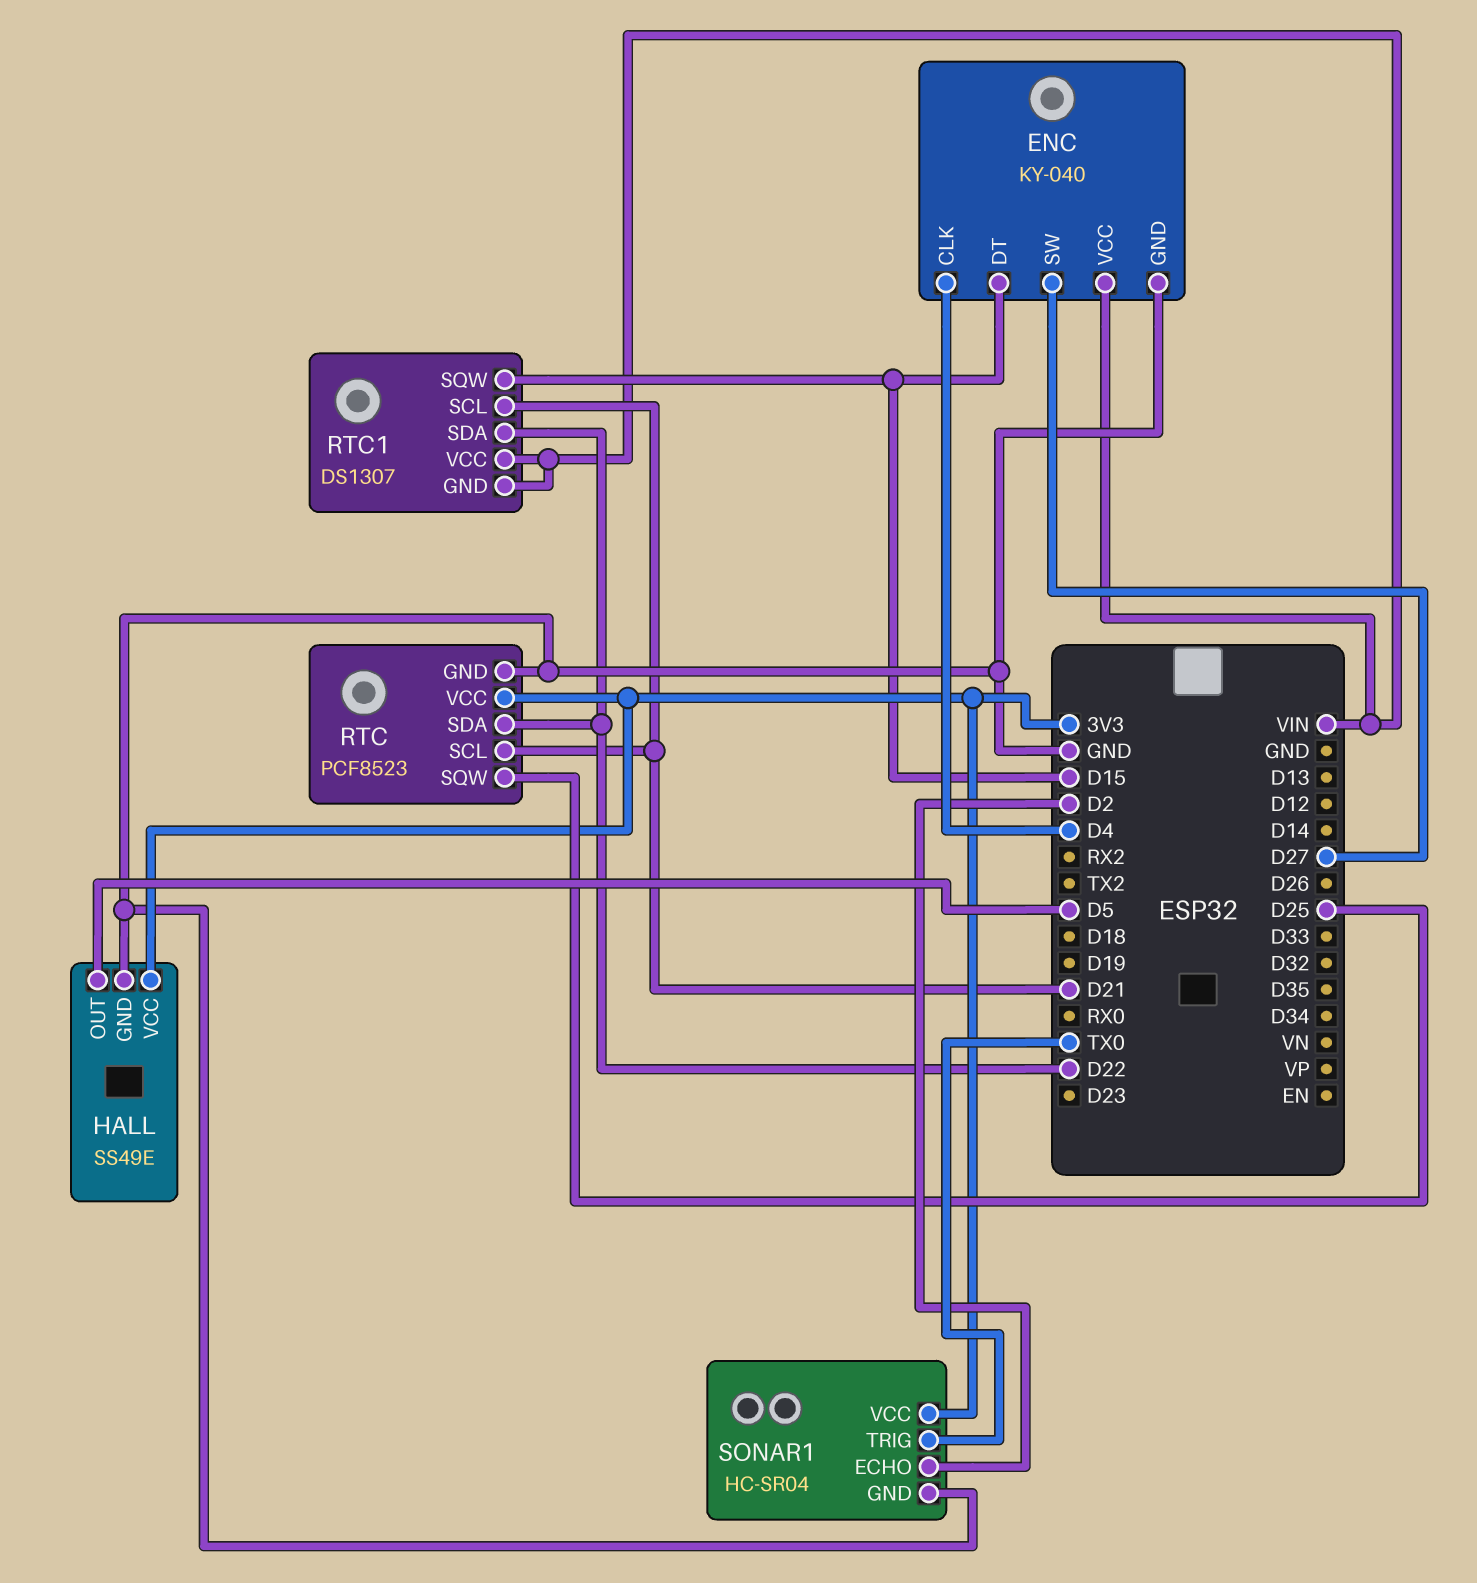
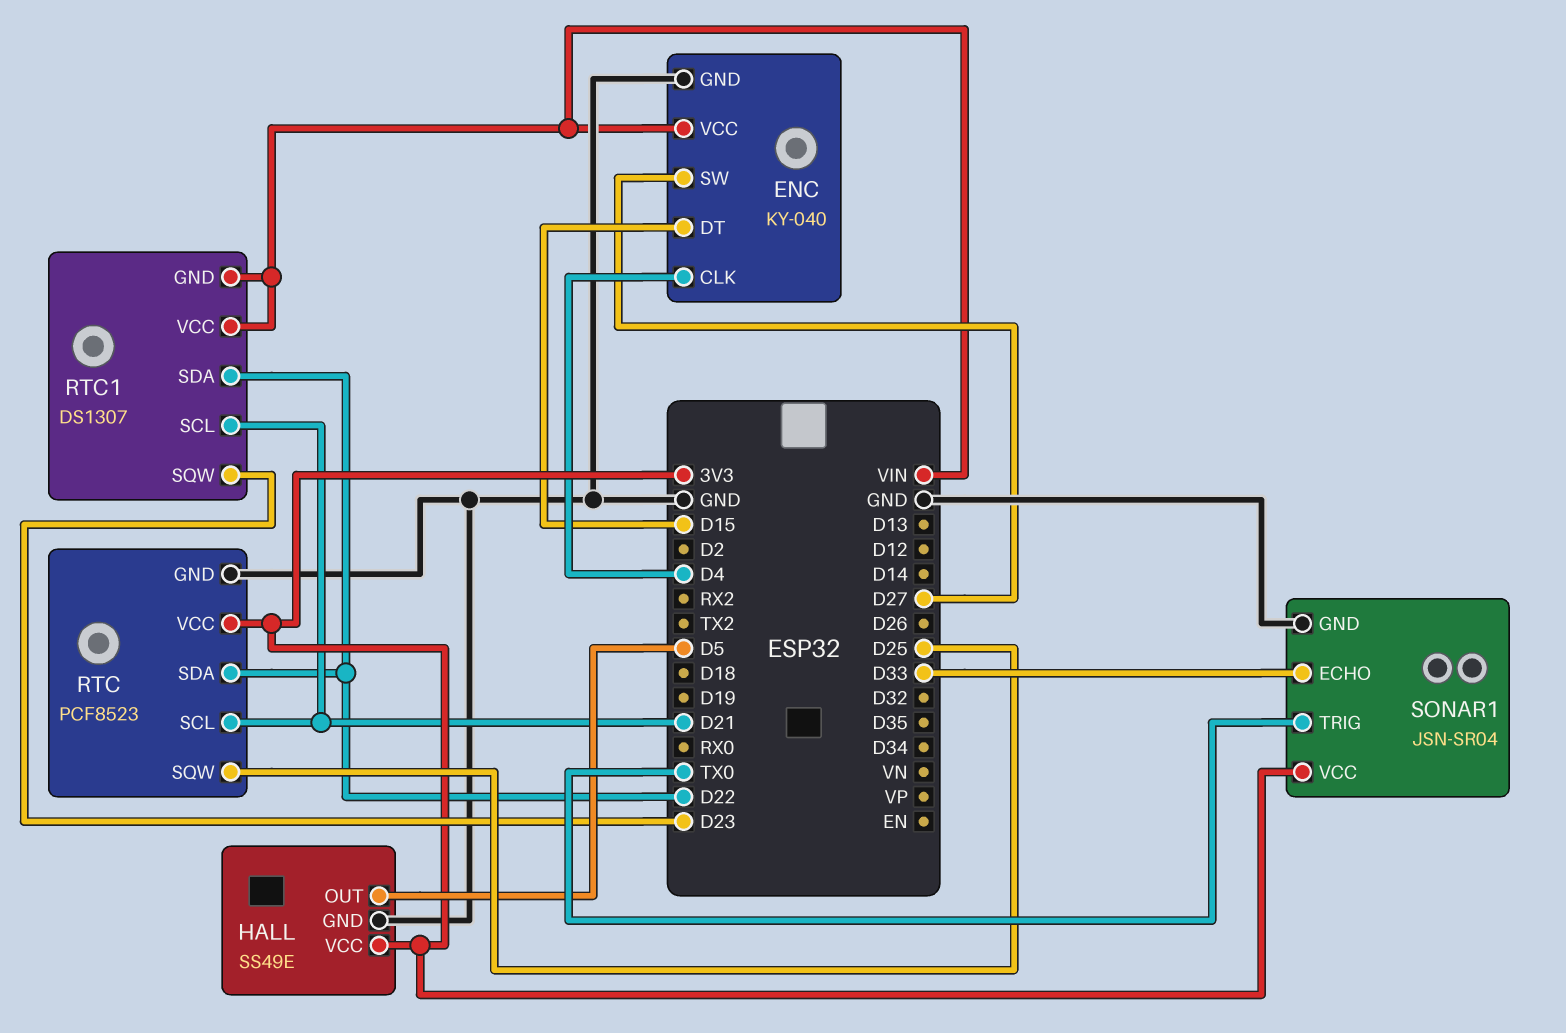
RTC1 pin SQW: D15 -> D23
SONAR1: HC-SR04 -> JSN-SR04
SONAR1 pin ECHO: D2 -> D33

